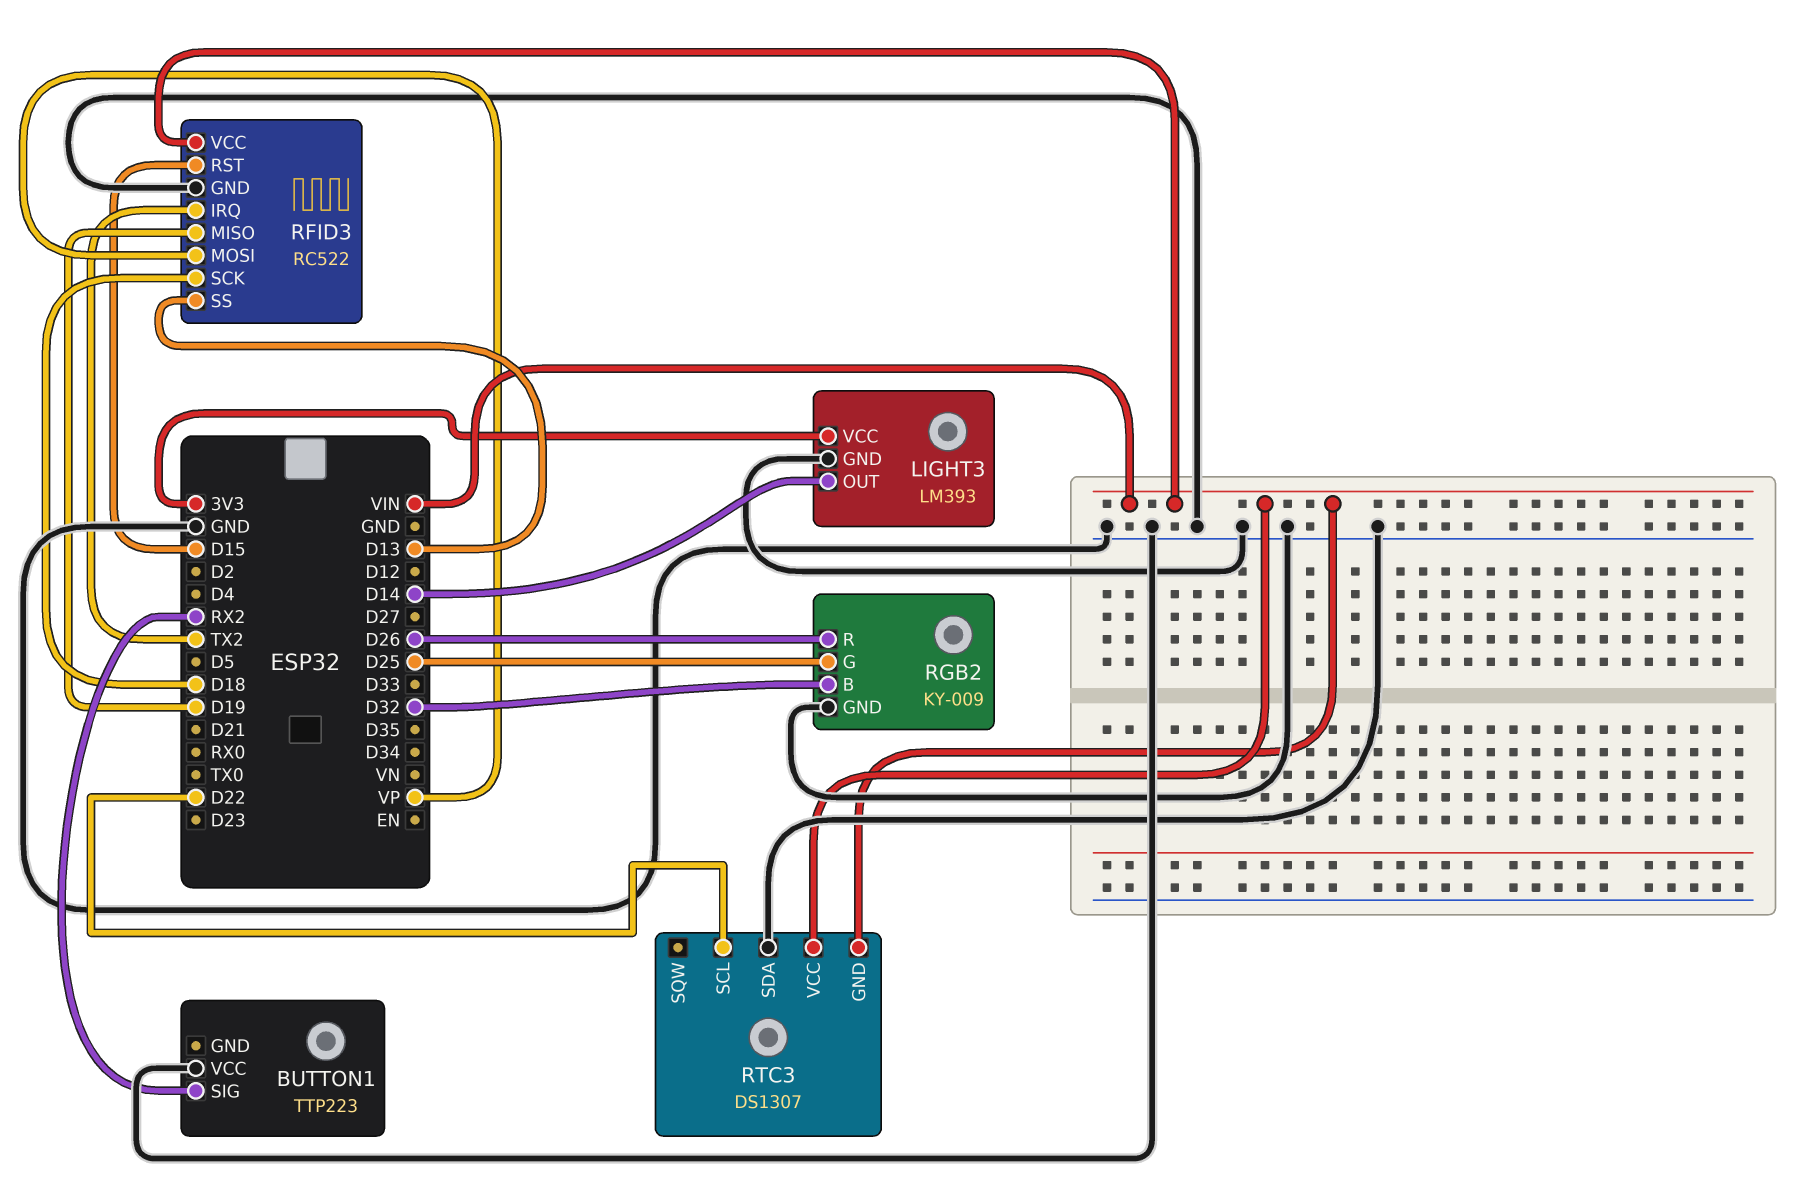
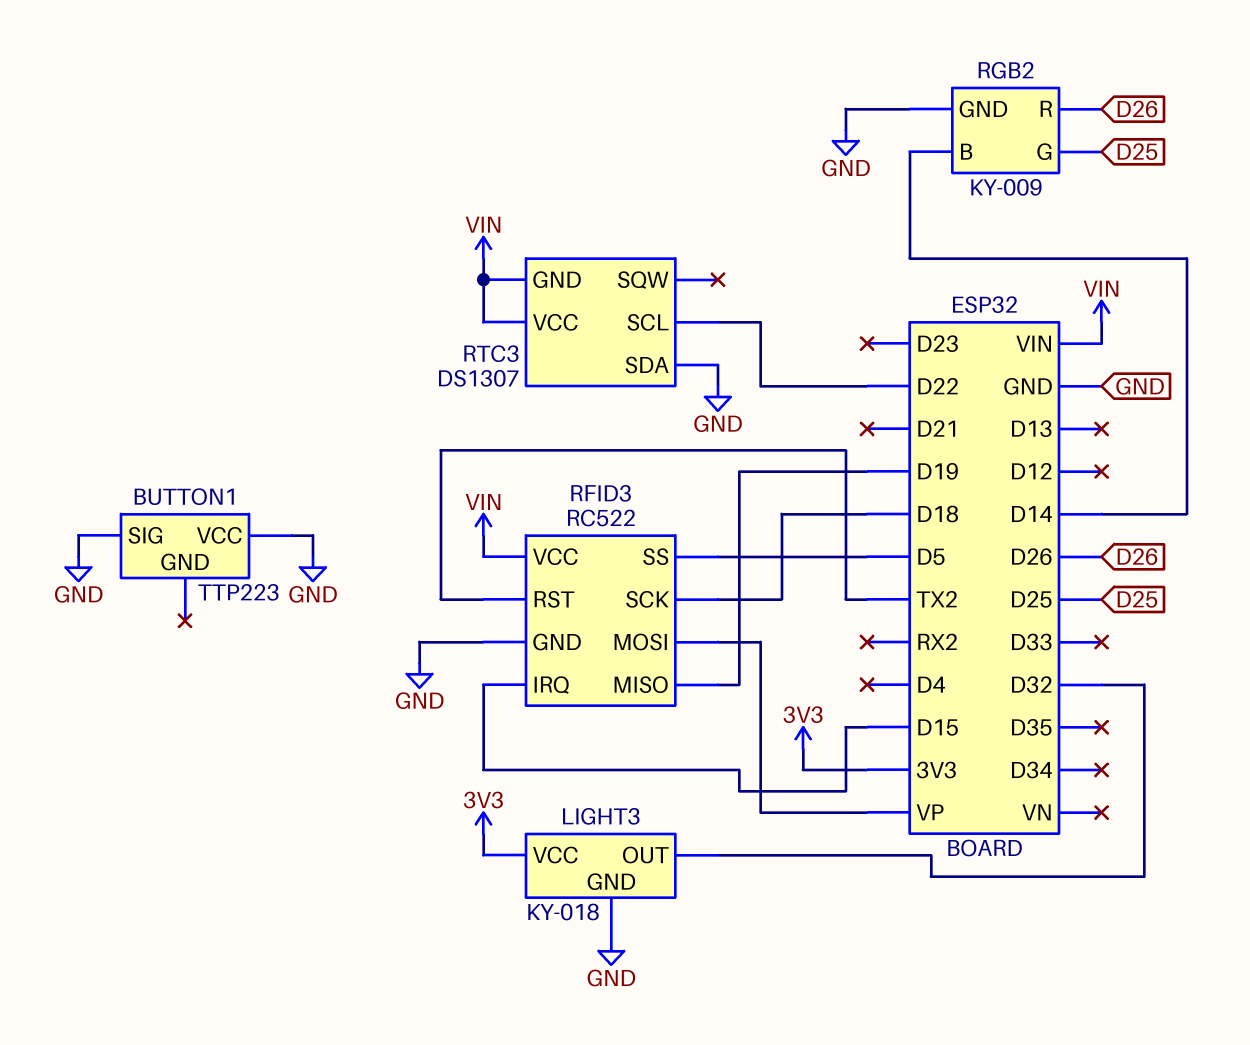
BUTTON1 pin SIG: RX2 -> GND
LIGHT3: LM393 -> KY-018
LIGHT3 pin OUT: D14 -> D32
RFID3 pin IRQ: TX2 -> D15
RFID3 pin RST: D15 -> TX2
RFID3 pin SS: D13 -> D5
RGB2 pin B: D32 -> D14

